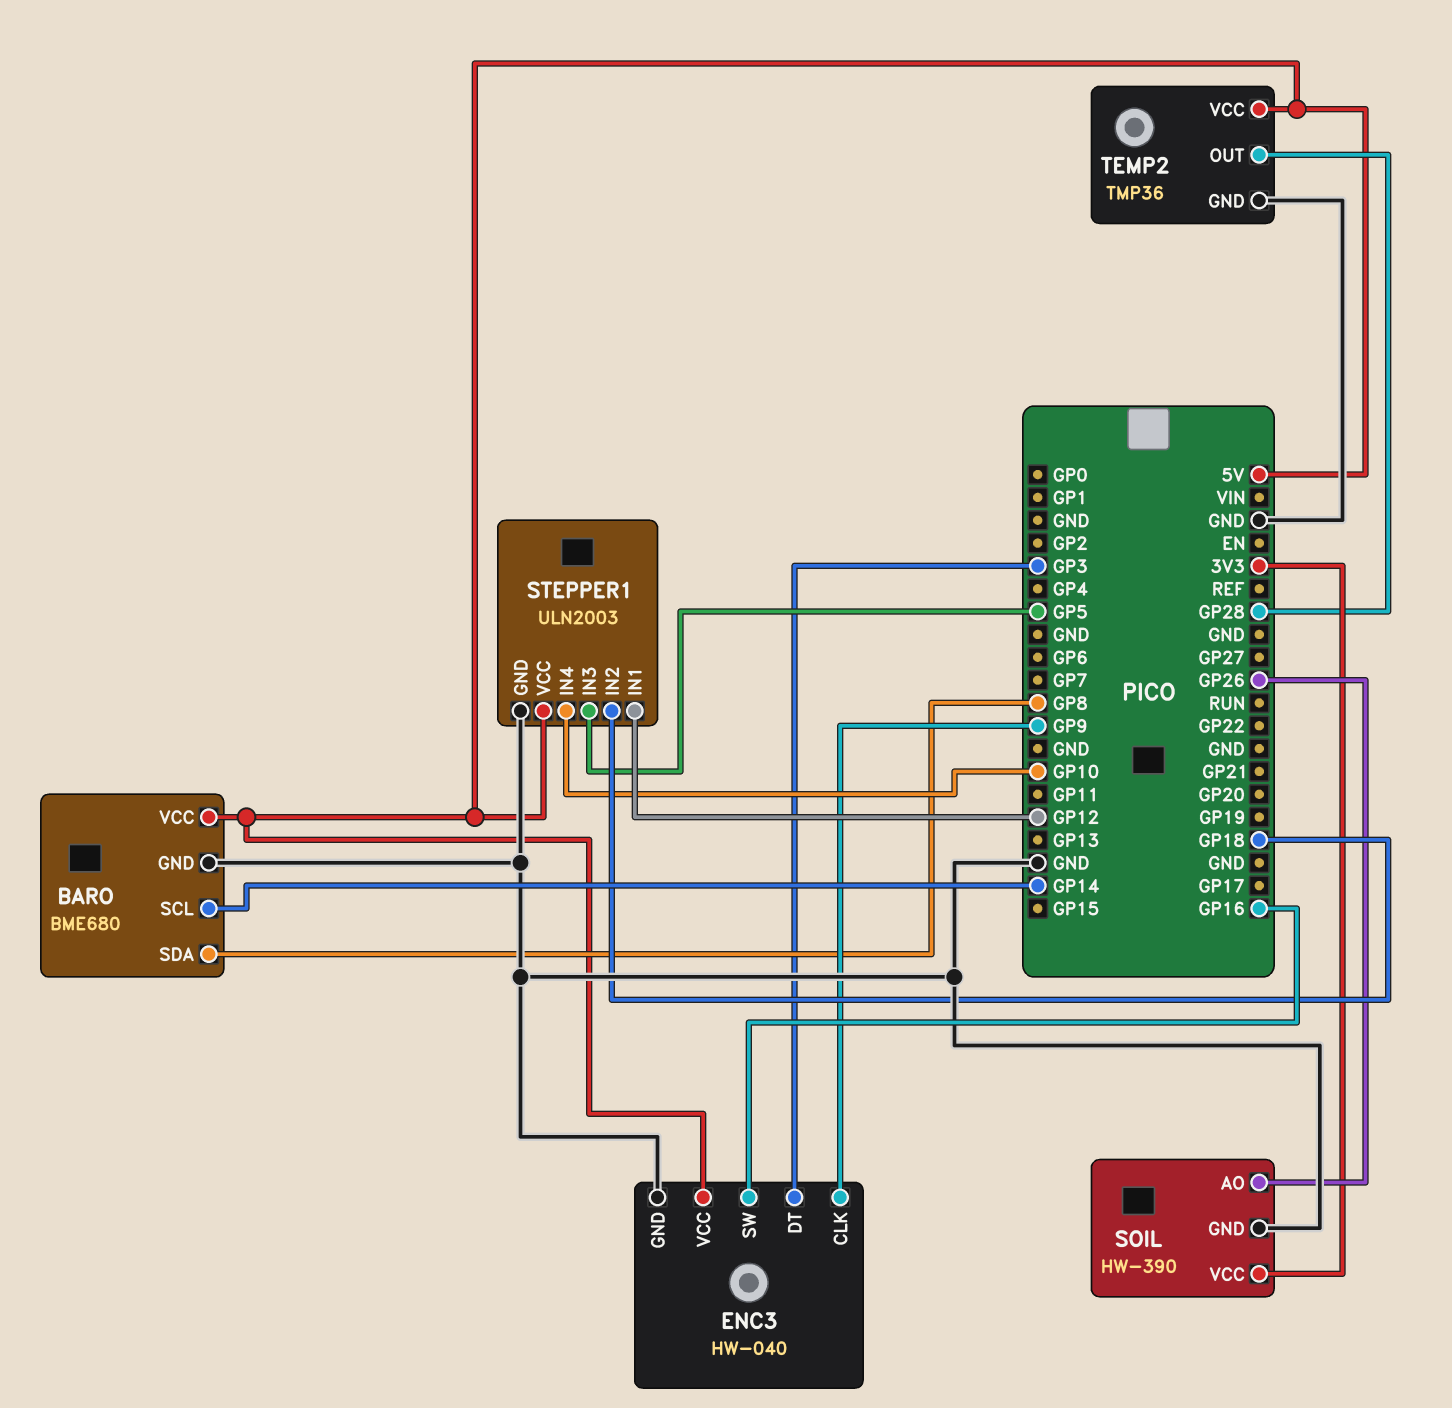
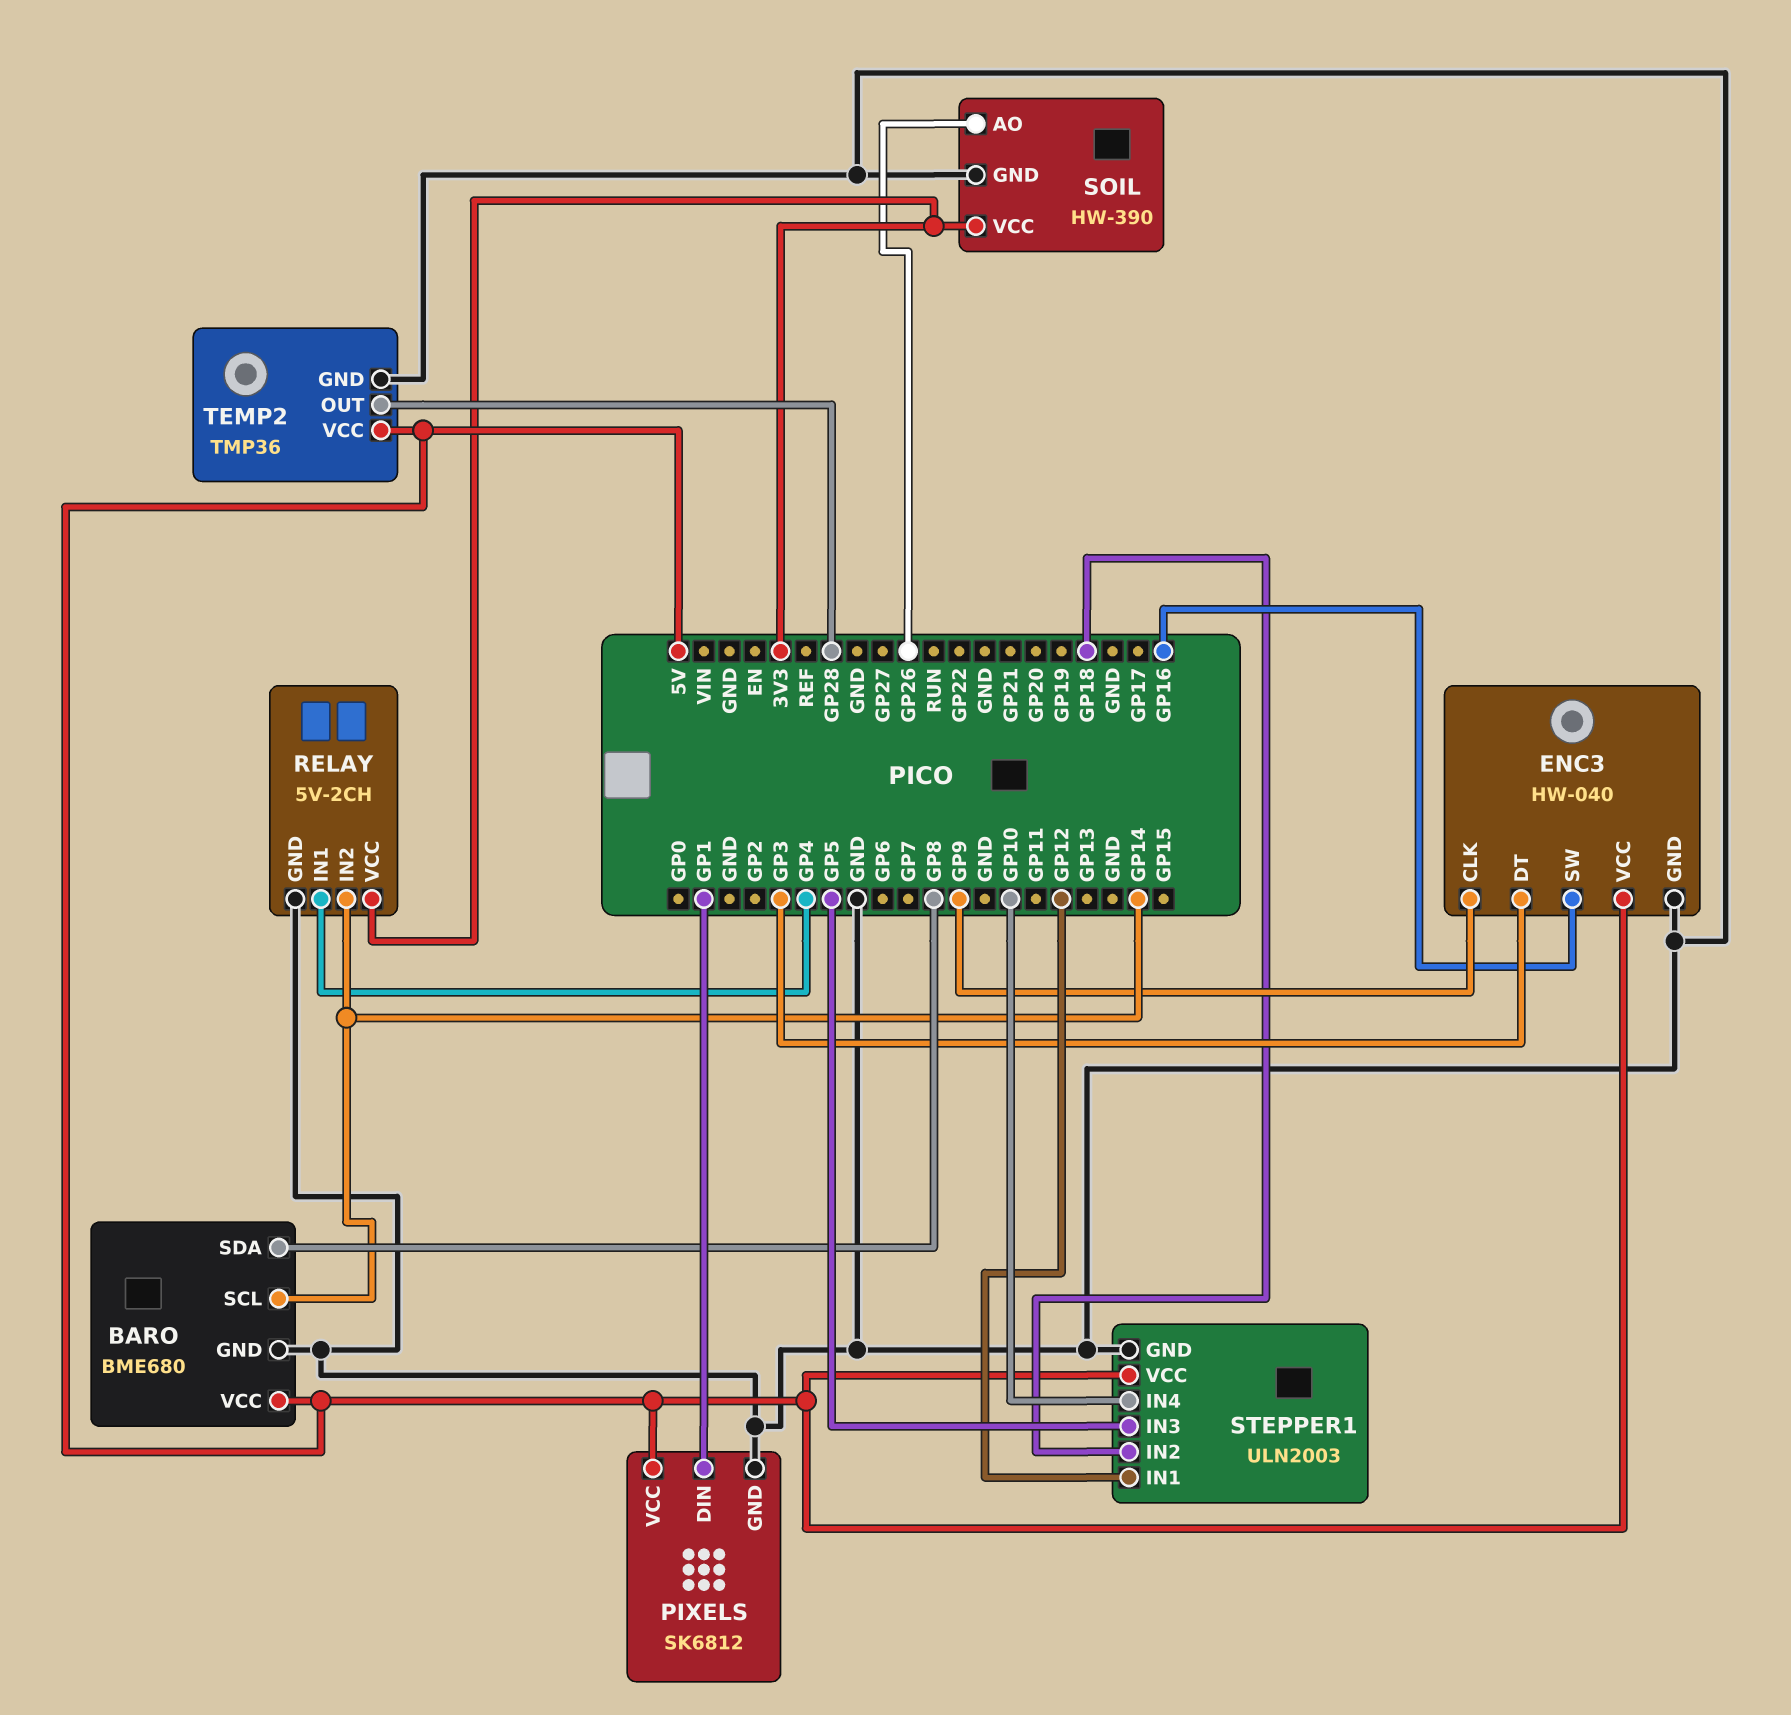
PIXELS: none -> SK6812
PIXELS pin DIN: none -> GP1
PIXELS pin GND: none -> GND
PIXELS pin VCC: none -> 5V
RELAY: none -> 5V-2CH
RELAY pin GND: none -> GND
RELAY pin IN1: none -> GP4
RELAY pin IN2: none -> GP14
RELAY pin VCC: none -> 3V3

